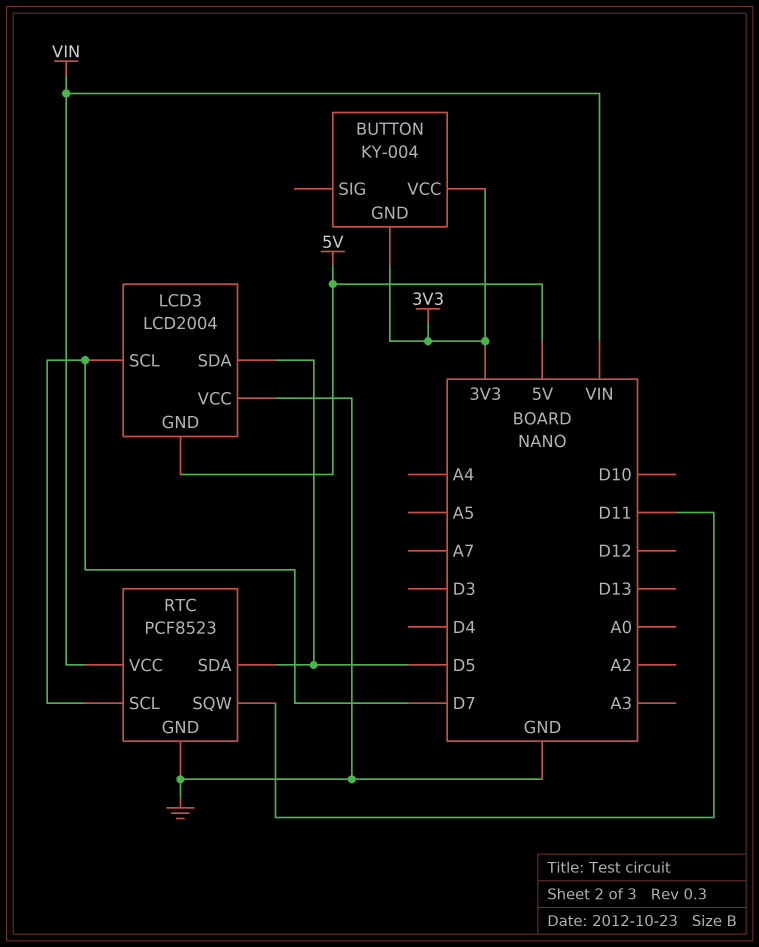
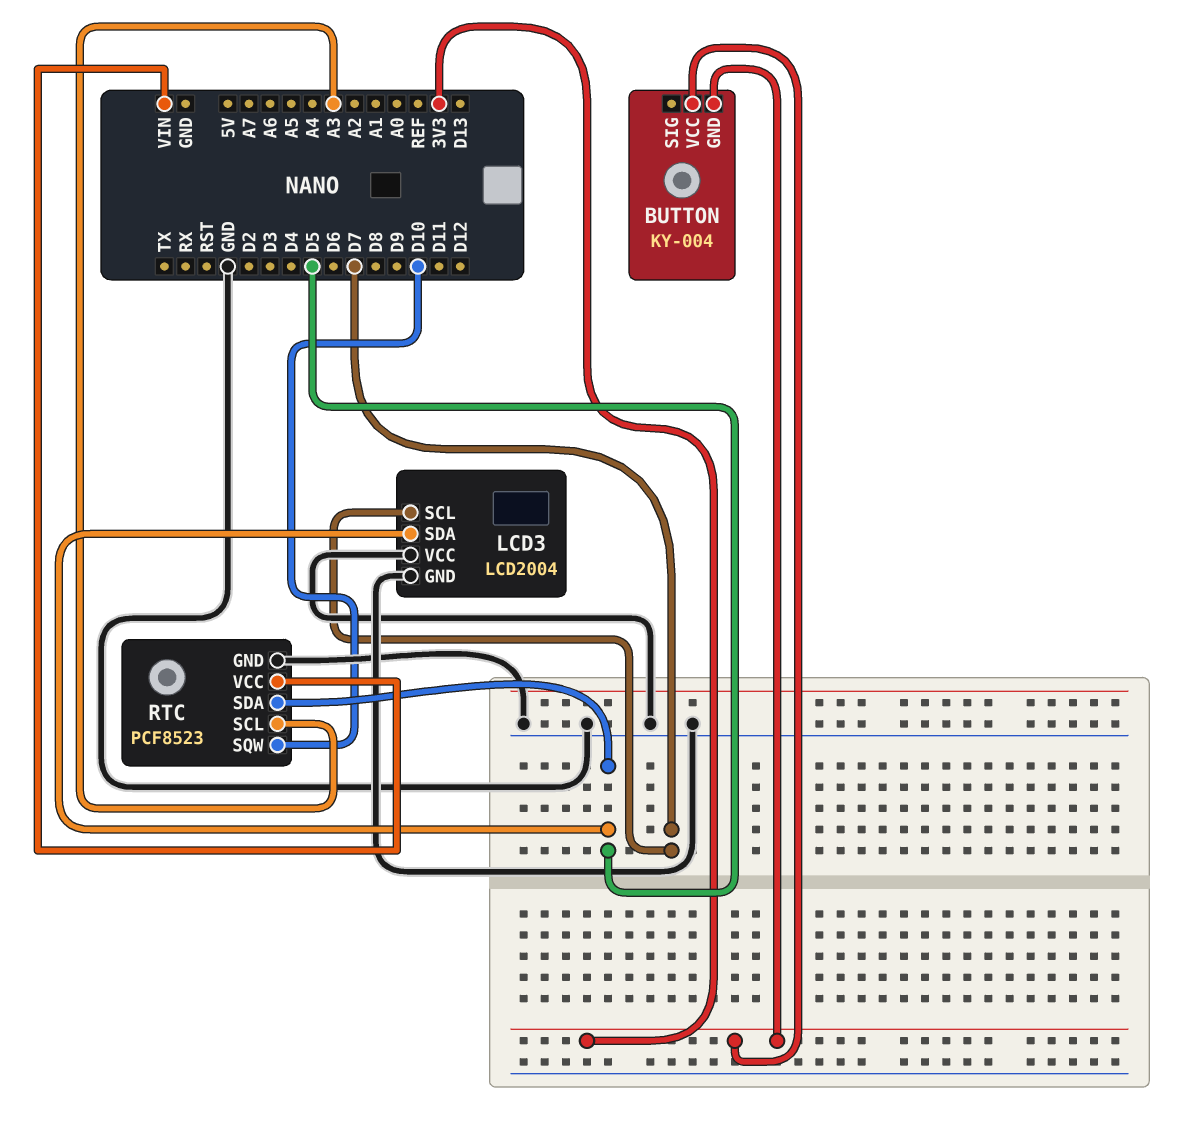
LCD3 pin GND: 5V -> GND
RTC pin SCL: D7 -> A3
RTC pin SQW: D11 -> D10

